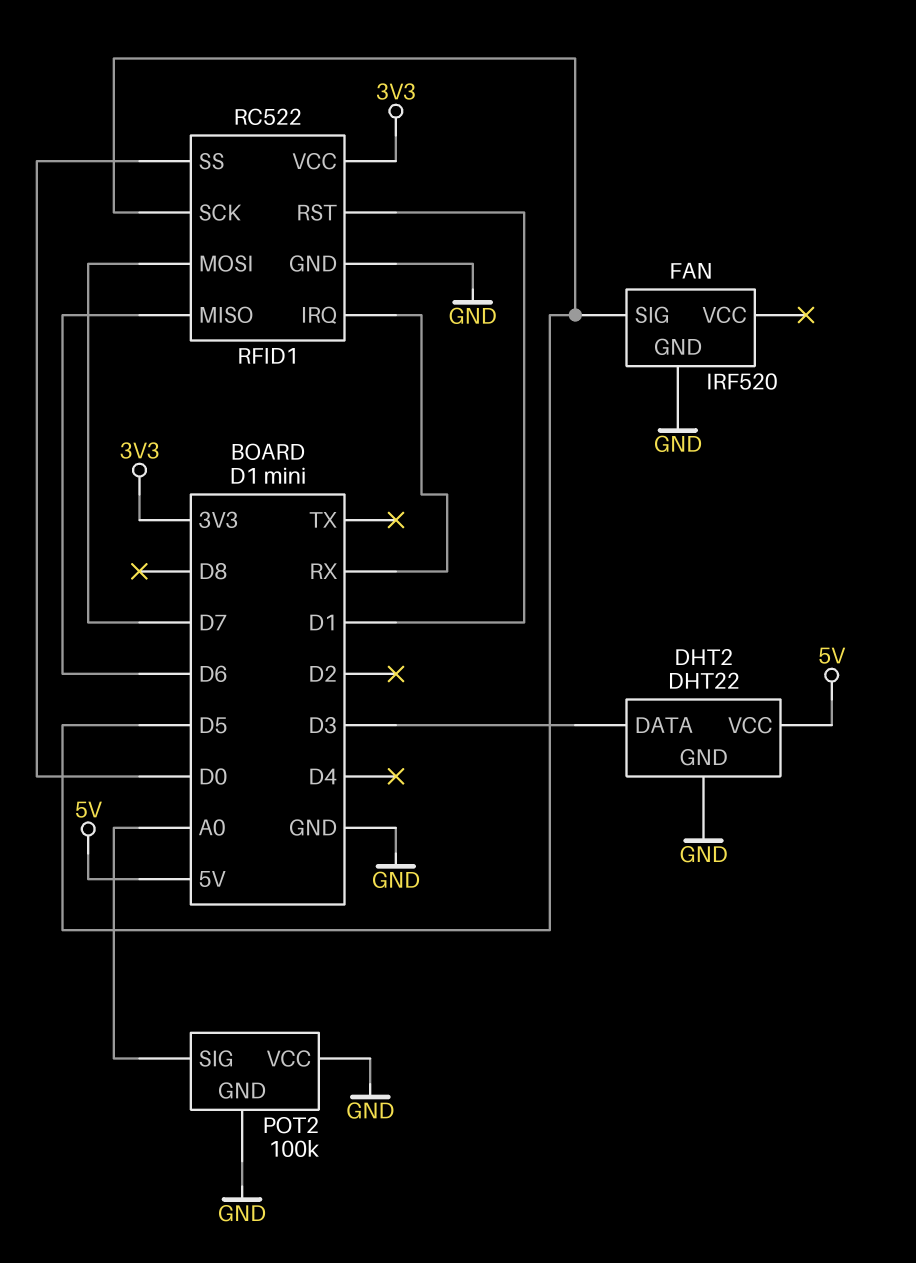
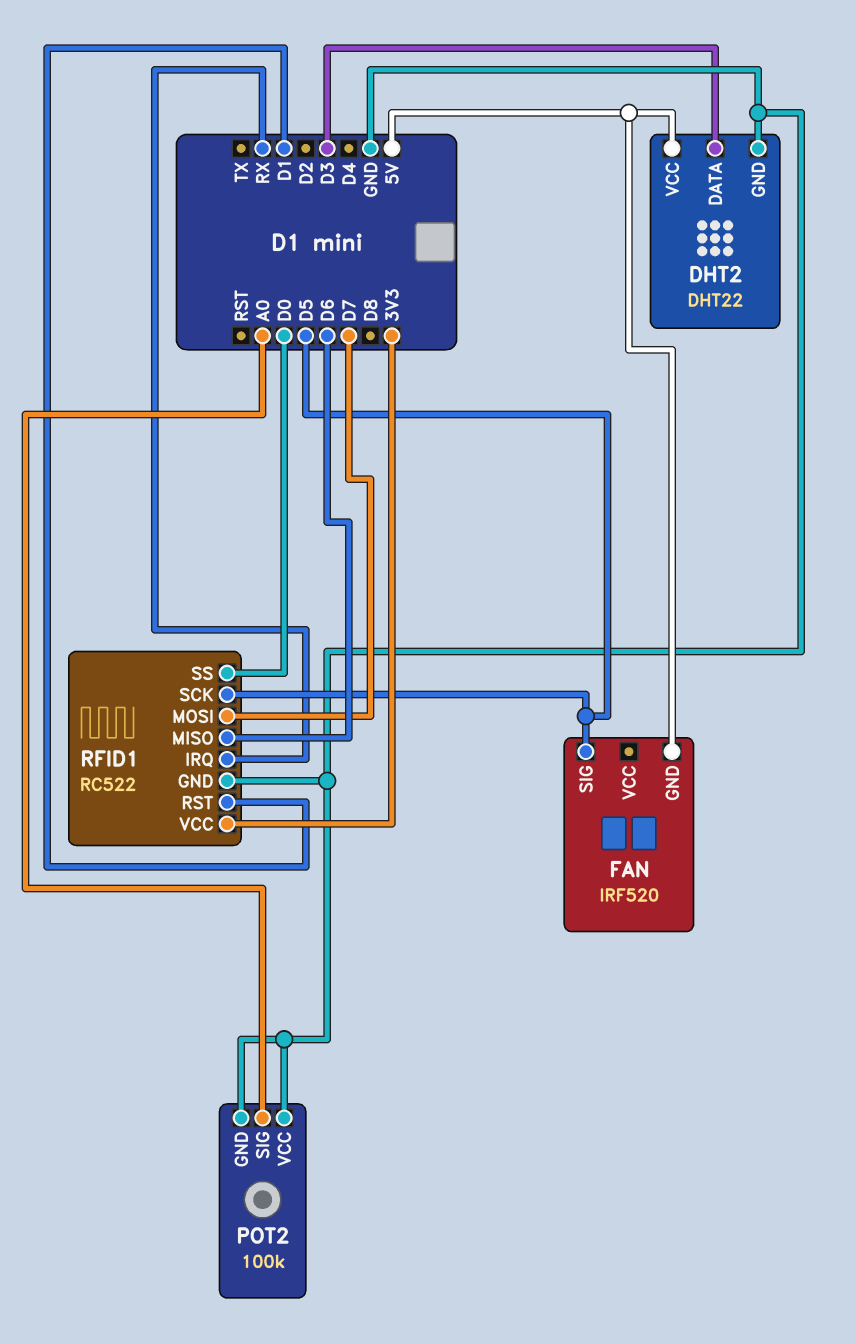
FAN pin GND: GND -> 5V

